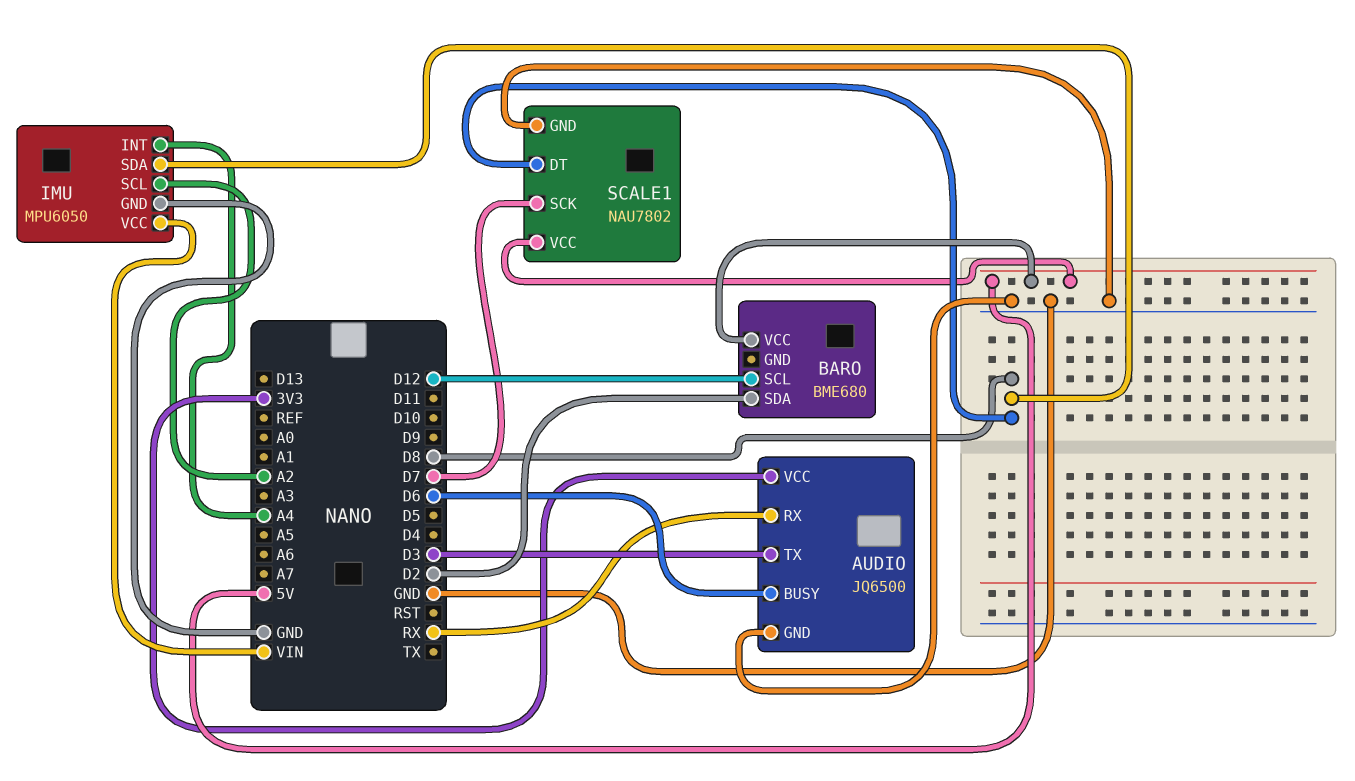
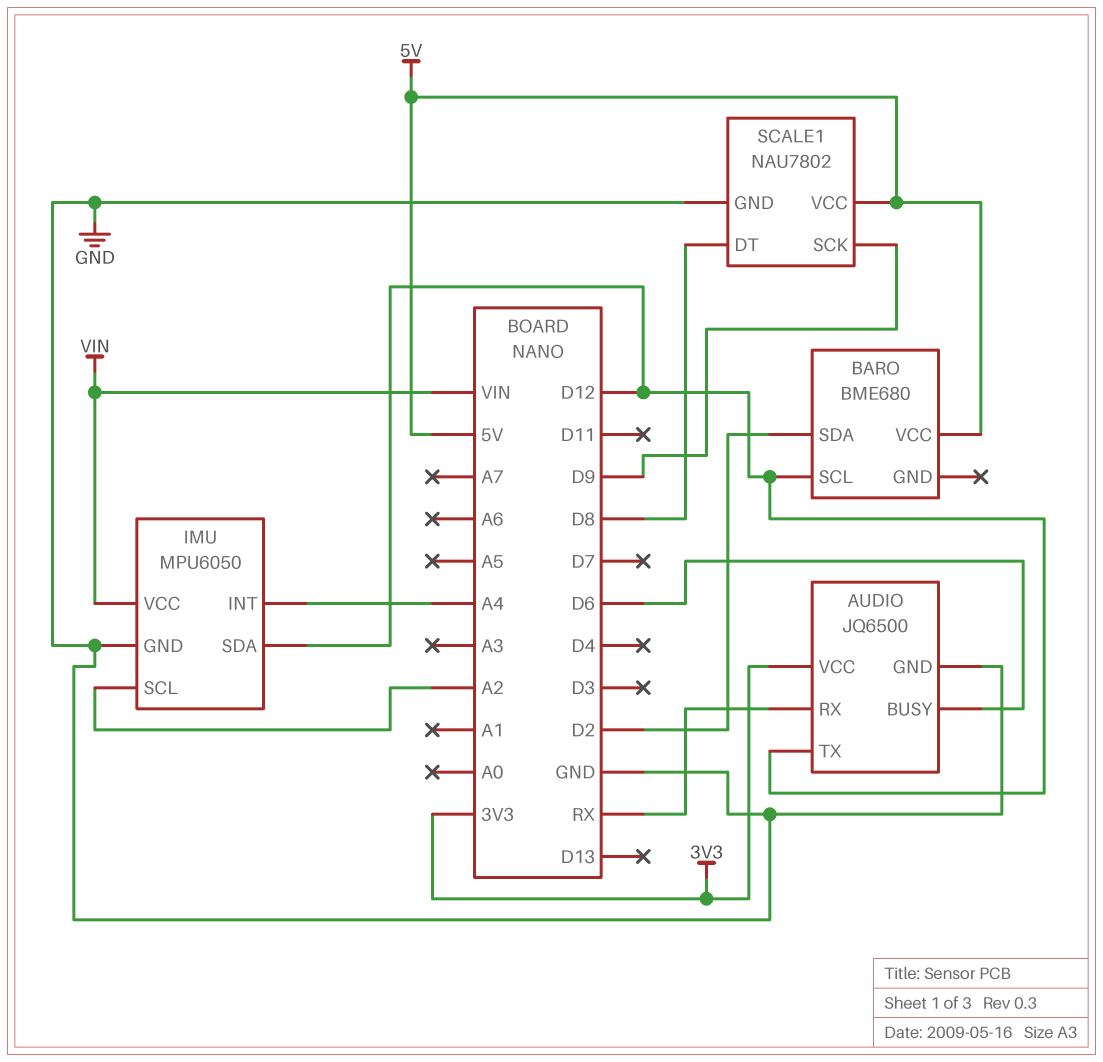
AUDIO pin TX: D3 -> D12
IMU pin SDA: D8 -> D12
SCALE1 pin SCK: D7 -> D9

